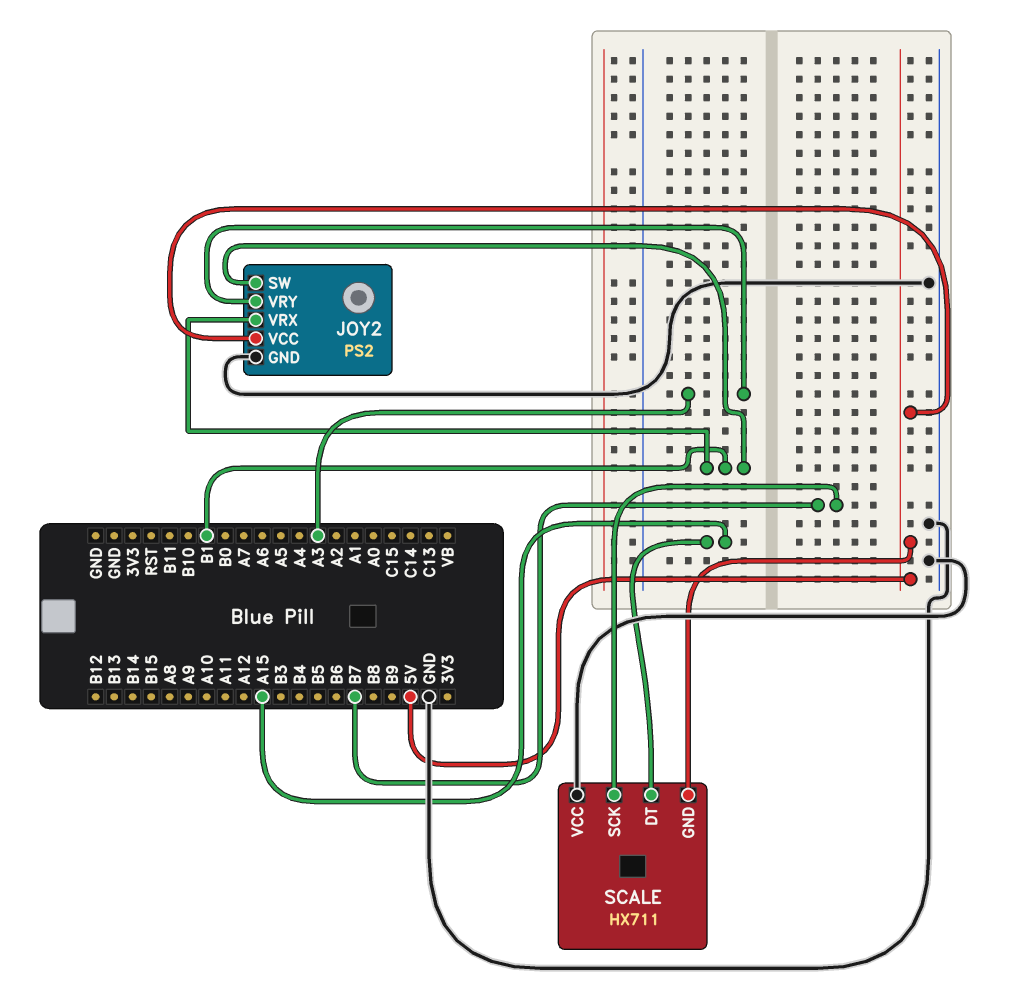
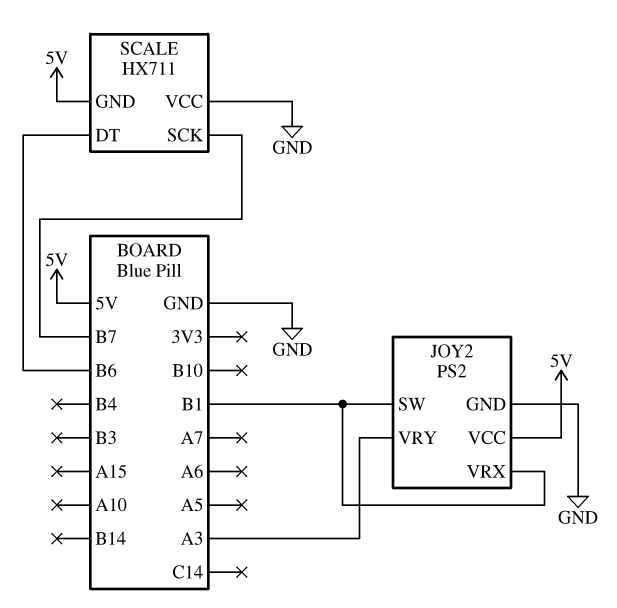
SCALE pin DT: A15 -> B6

